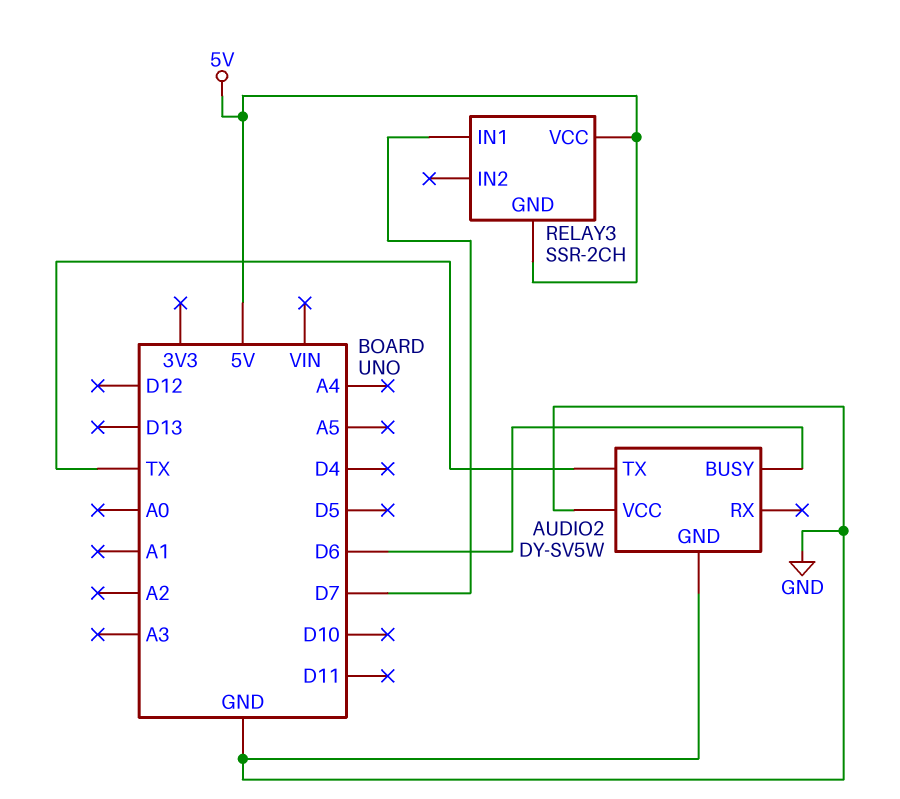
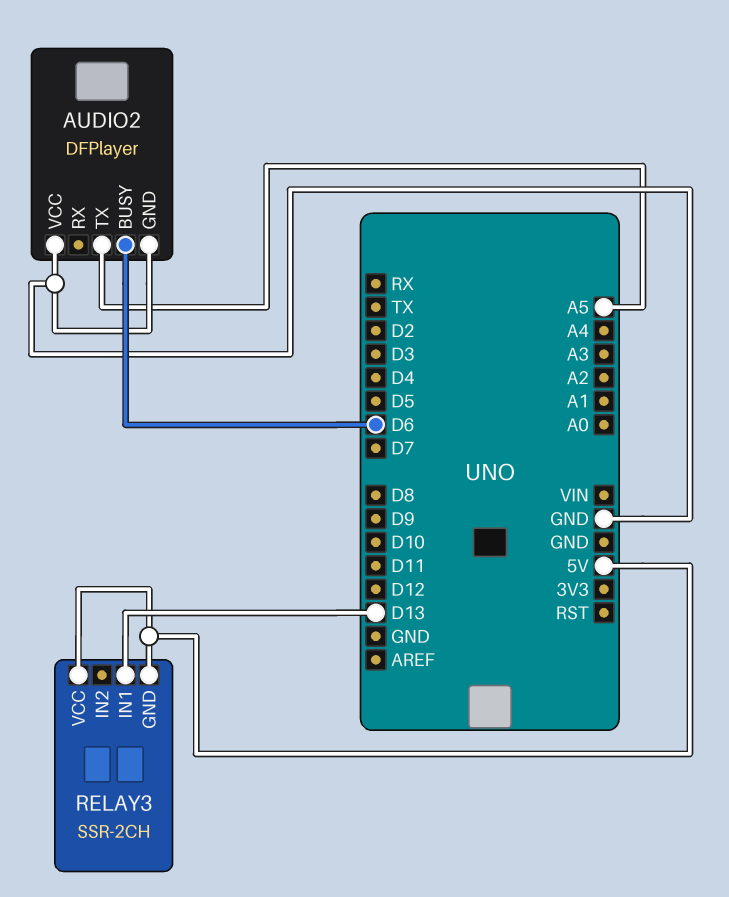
AUDIO2: DY-SV5W -> DFPlayer
AUDIO2 pin TX: TX -> A5
RELAY3 pin IN1: D7 -> D13

